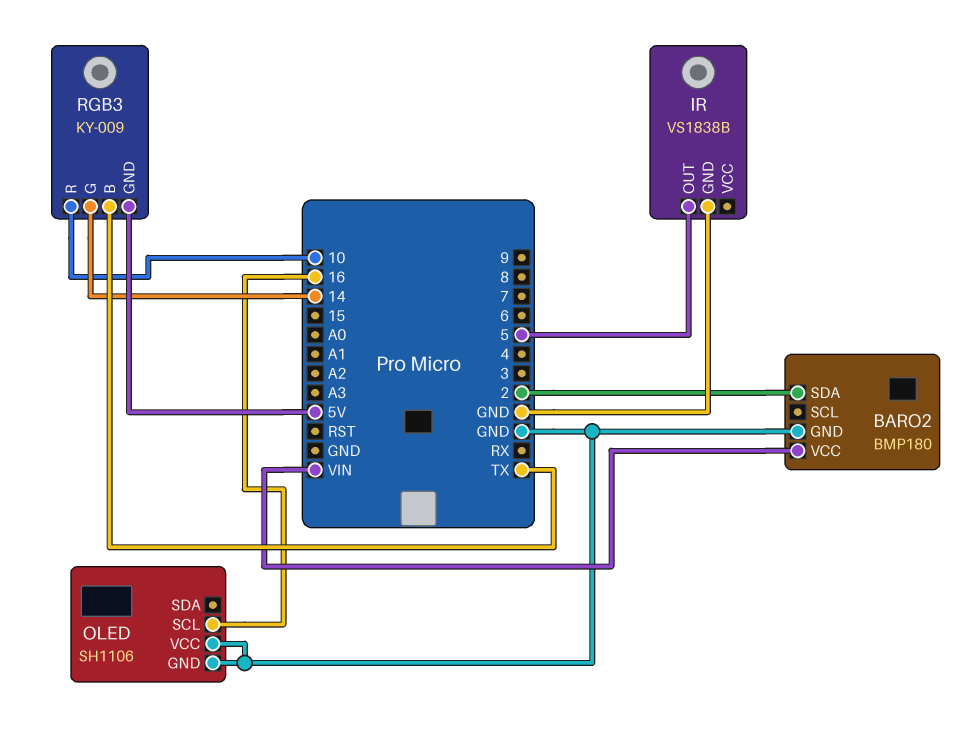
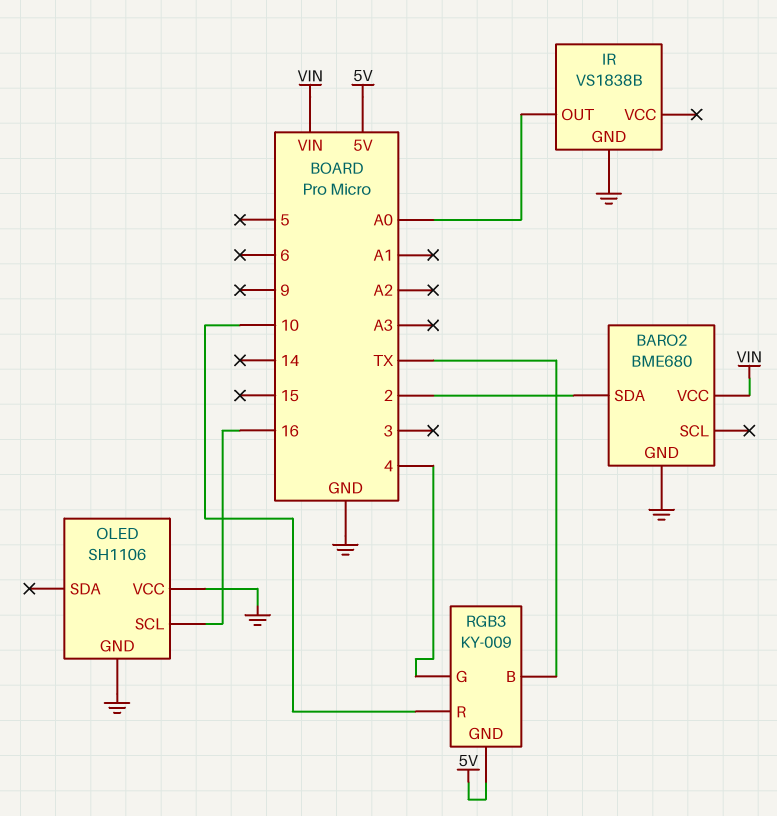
BARO2: BMP180 -> BME680
IR pin OUT: 5 -> A0
RGB3 pin G: 14 -> 4

